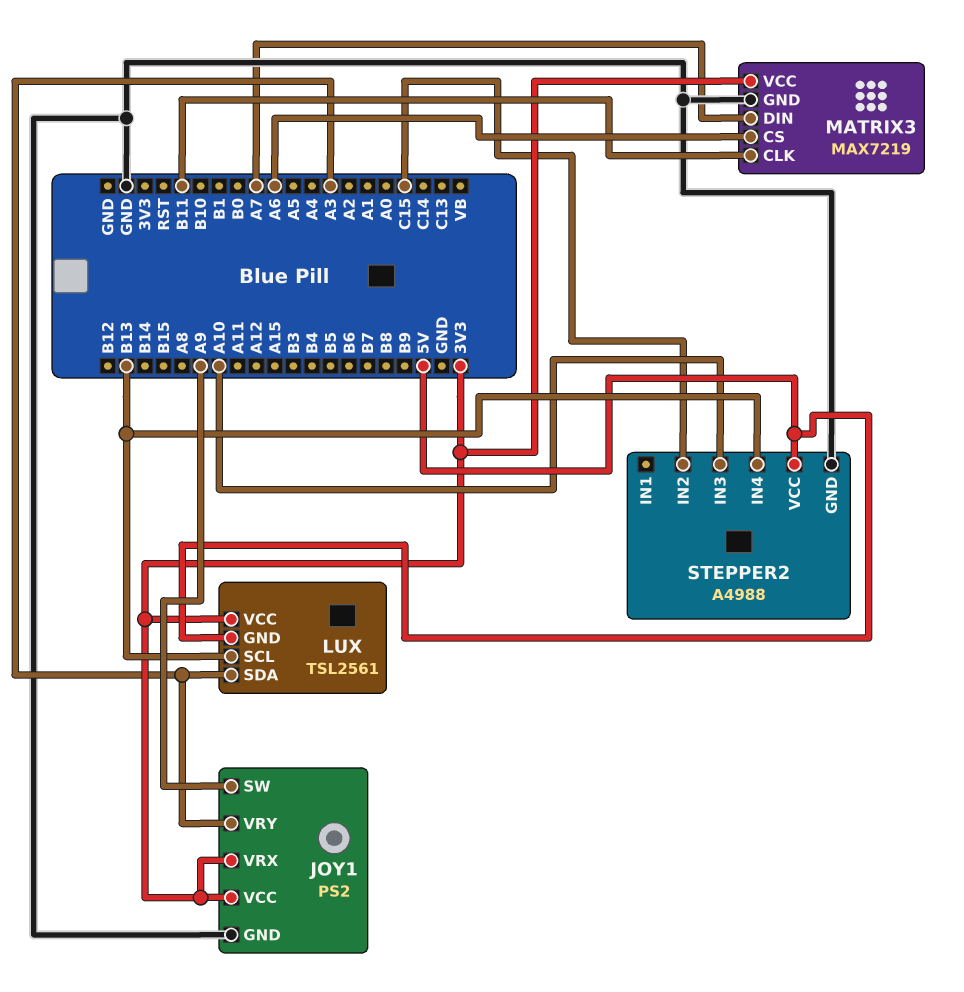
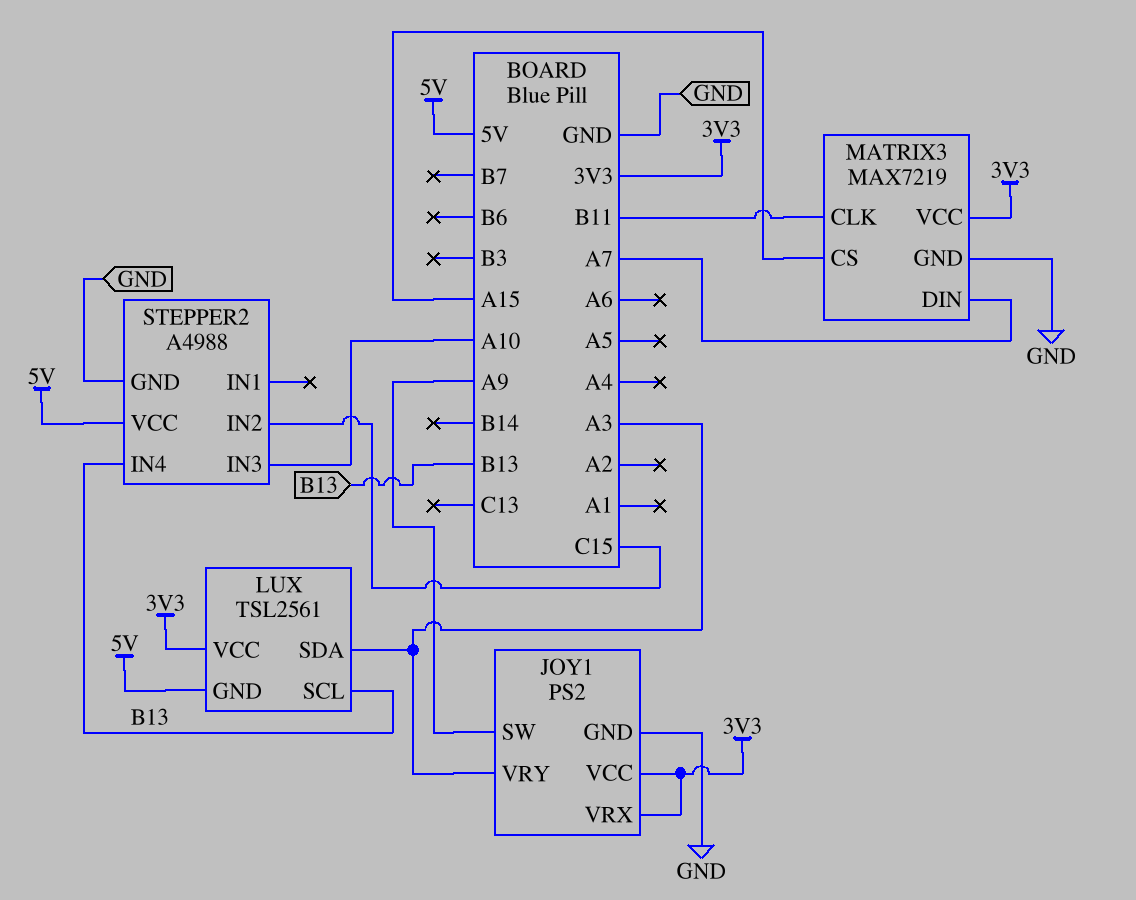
MATRIX3 pin CS: A6 -> A15

